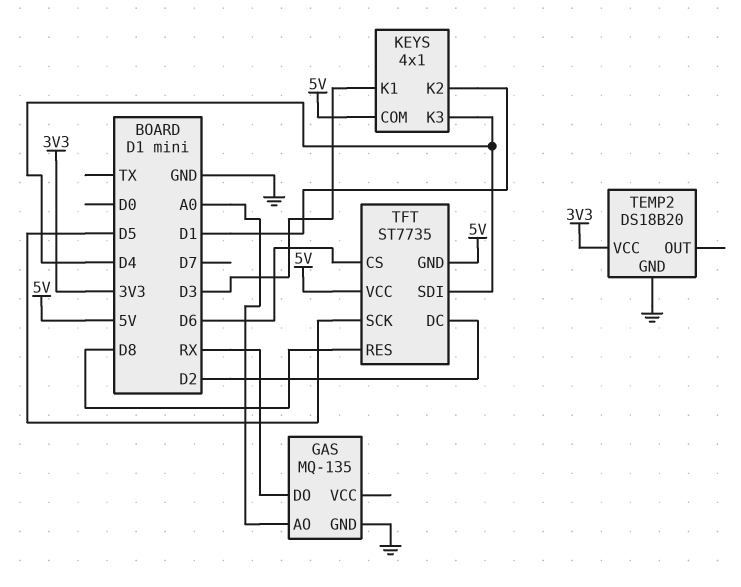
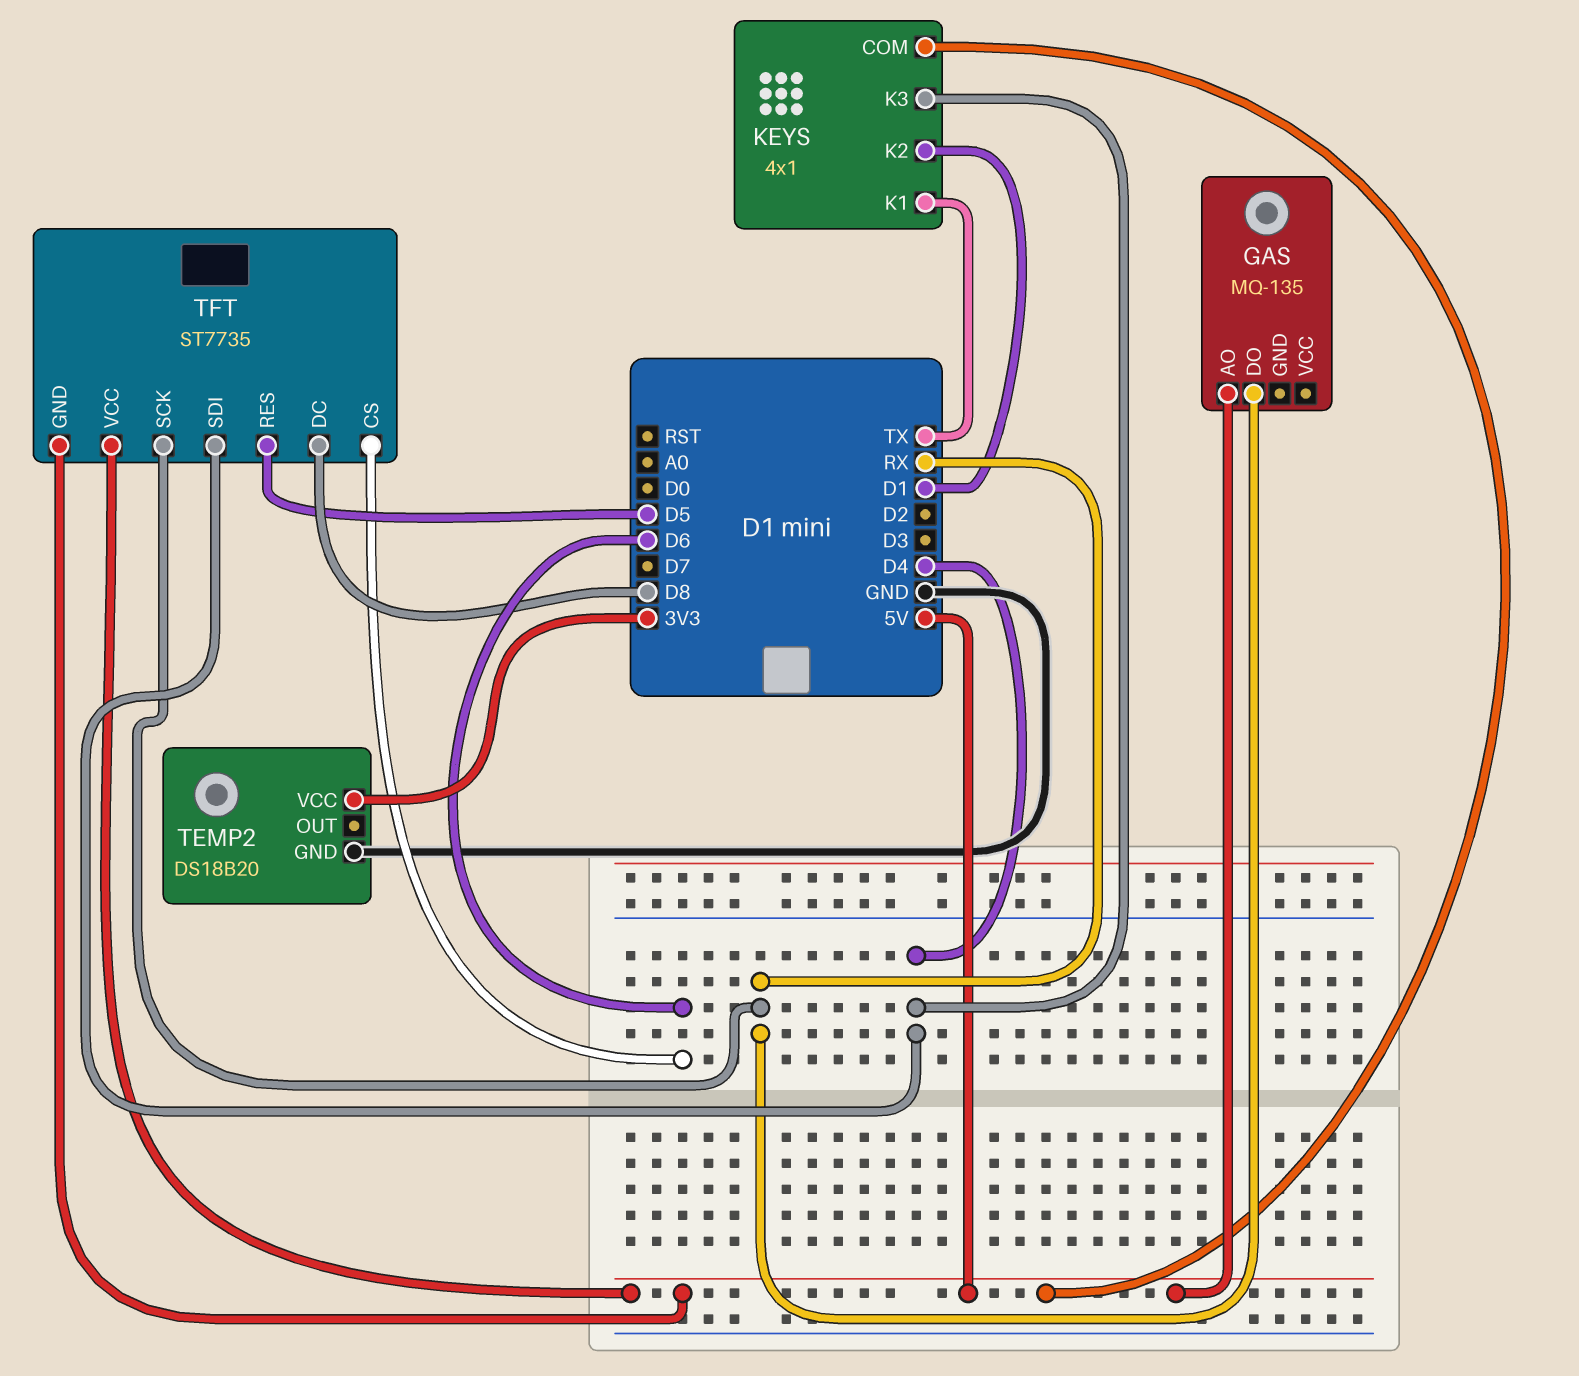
GAS pin AO: A0 -> 5V
GAS pin GND: GND -> none
KEYS pin K1: D3 -> TX
TFT pin DC: D2 -> D8
TFT pin RES: D8 -> D5
TFT pin SCK: D5 -> RX

